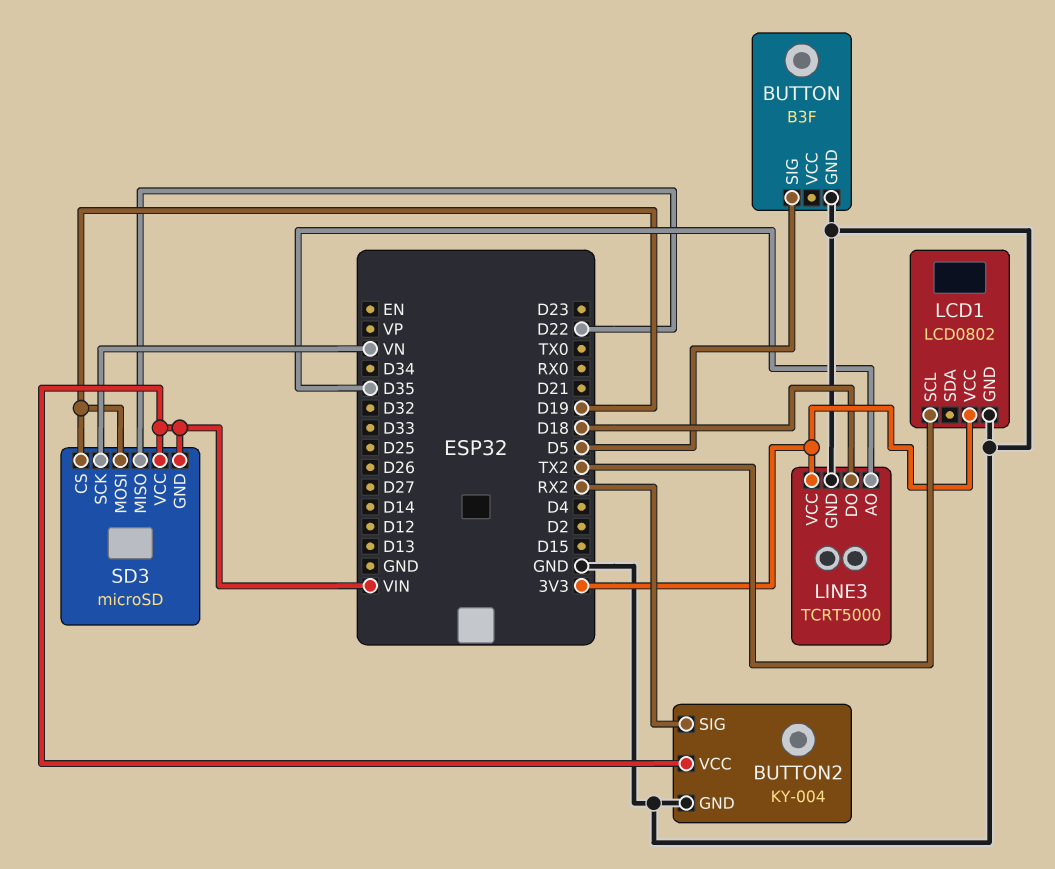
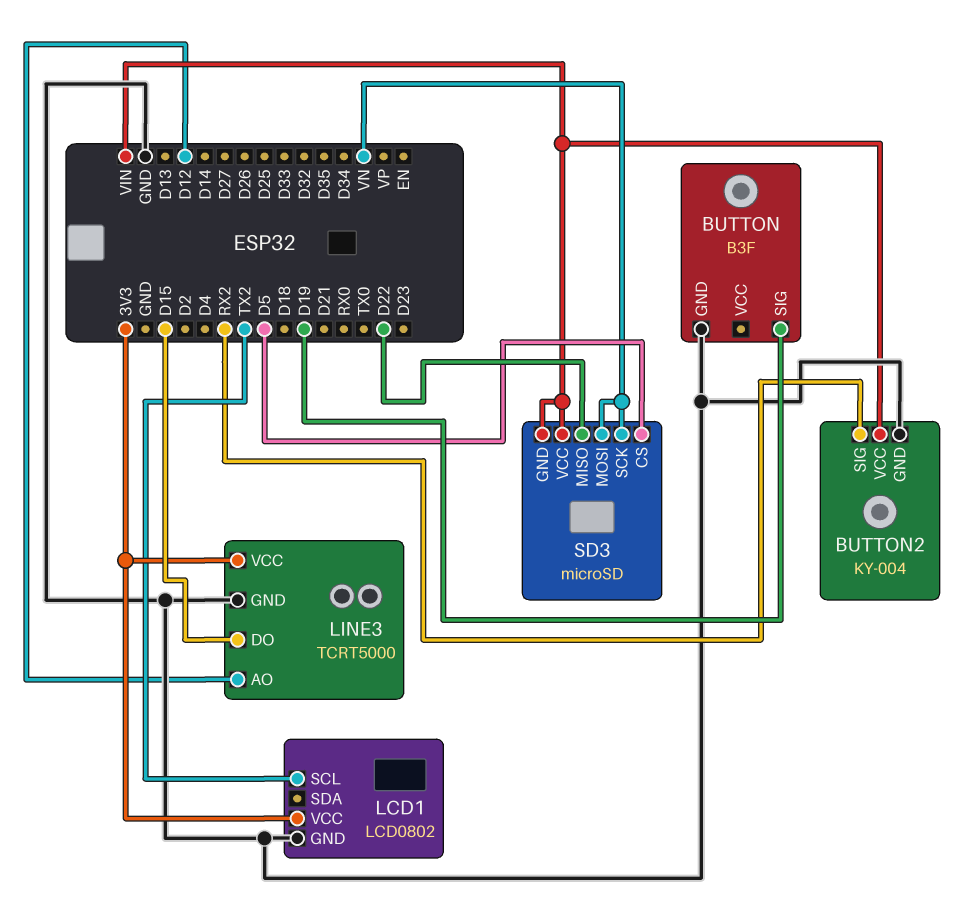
BUTTON pin SIG: D5 -> D19
LINE3 pin AO: D35 -> D12
LINE3 pin DO: D18 -> D15
SD3 pin CS: D19 -> D5
SD3 pin MOSI: D19 -> VN

